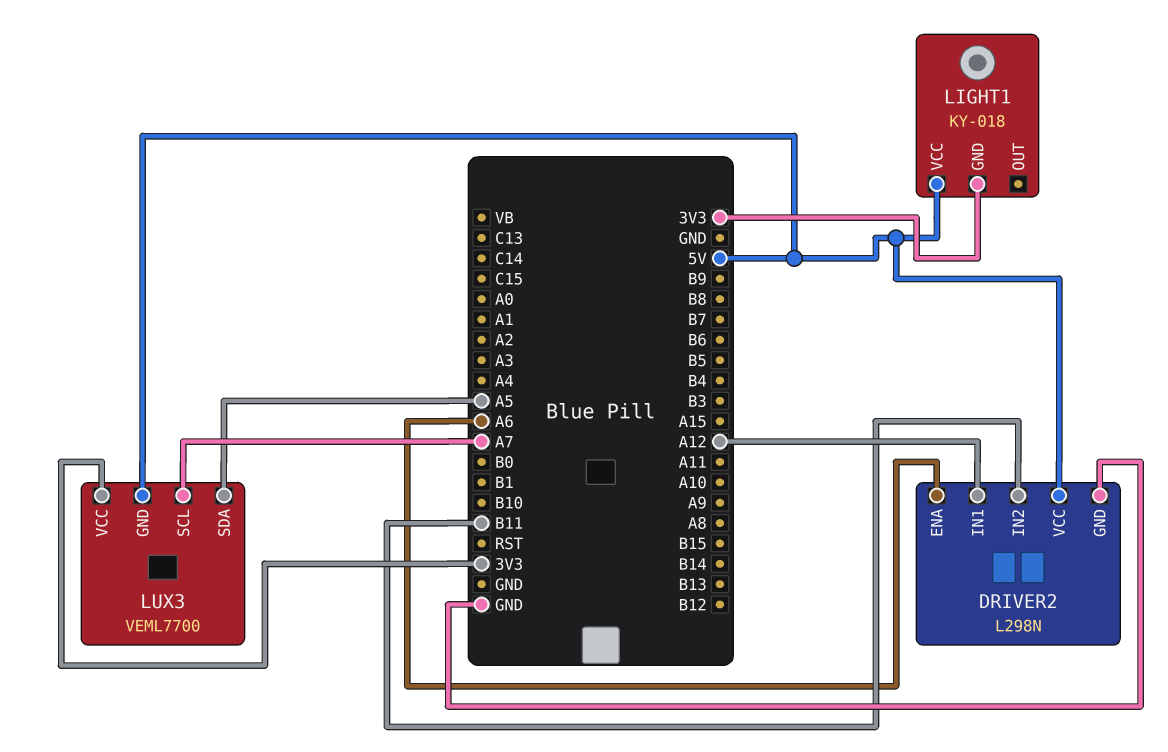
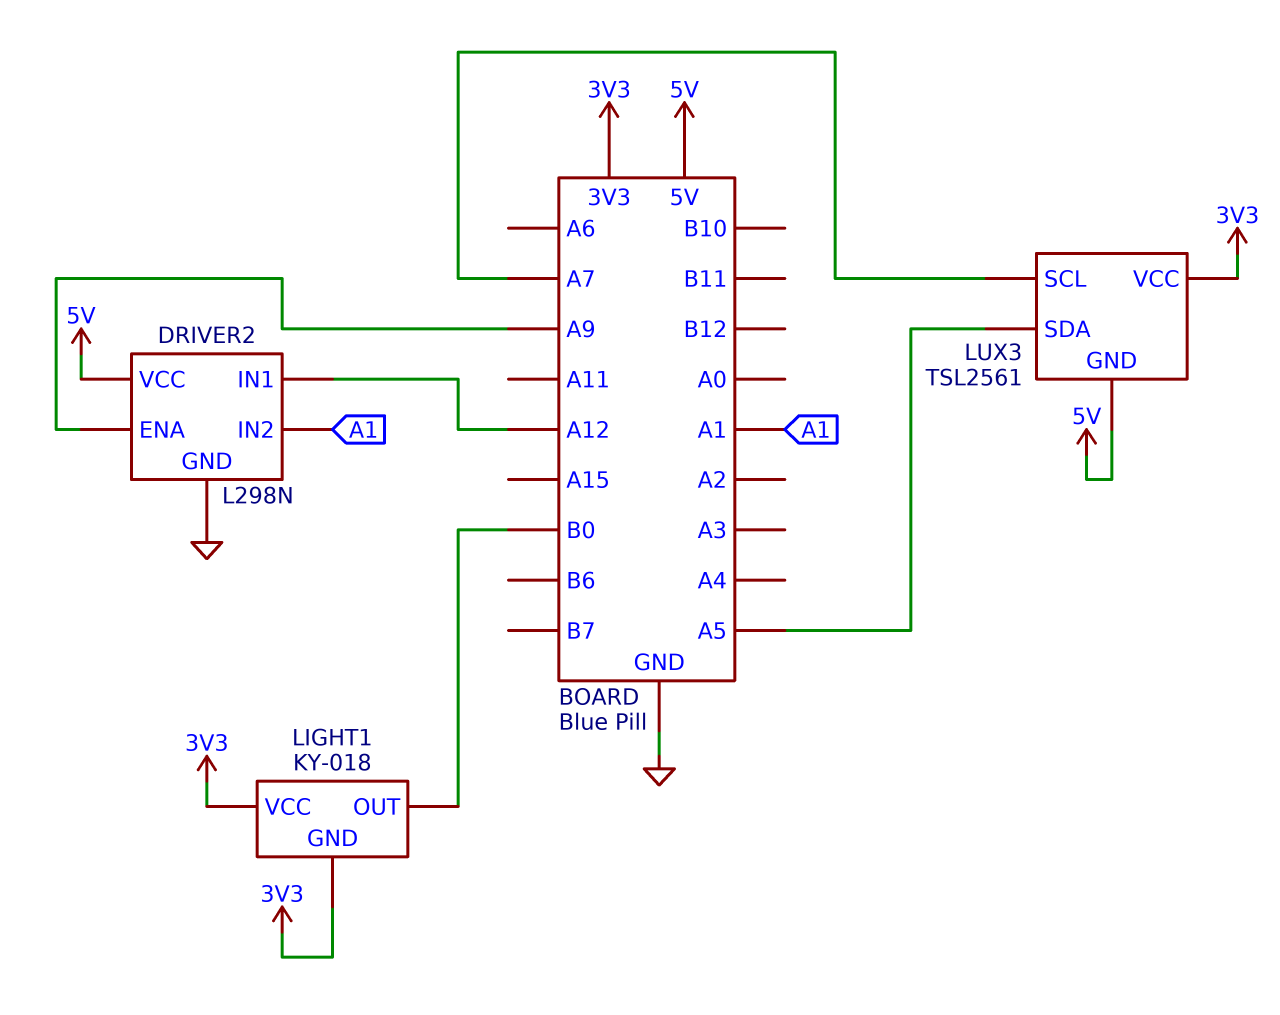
DRIVER2 pin ENA: A6 -> A9
DRIVER2 pin IN2: B11 -> A1
LIGHT1 pin OUT: none -> B0
LIGHT1 pin VCC: 5V -> 3V3
LUX3: VEML7700 -> TSL2561

